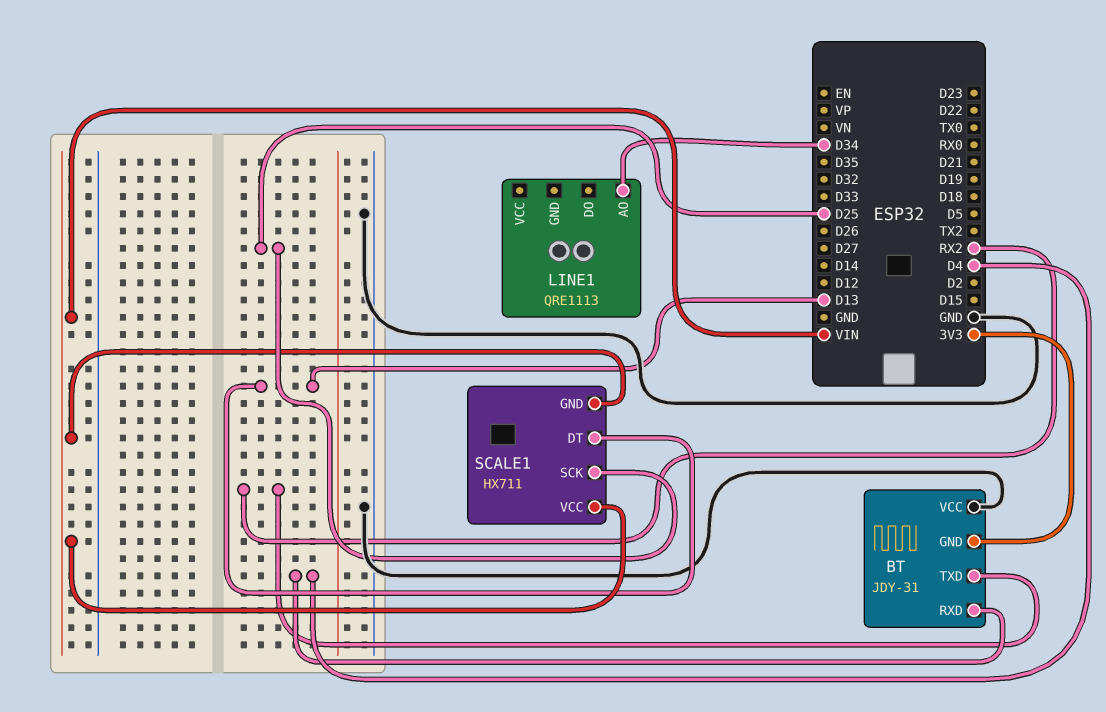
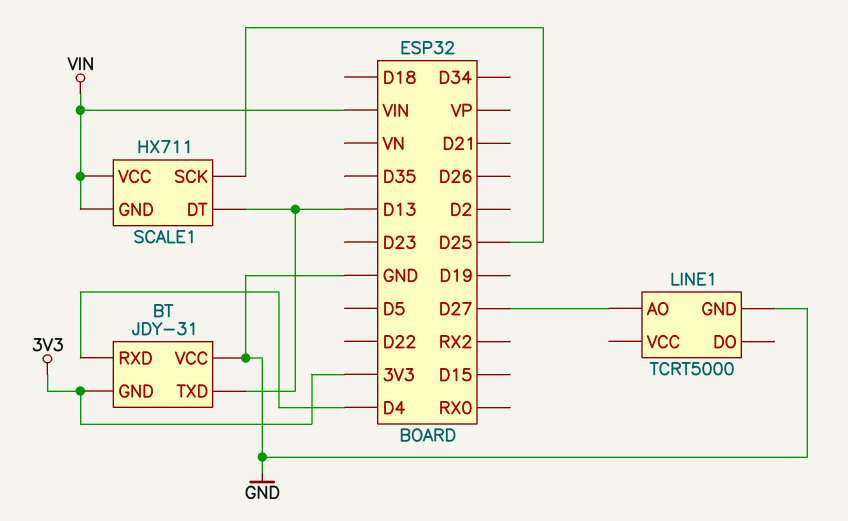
BT pin TXD: RX2 -> D13
LINE1: QRE1113 -> TCRT5000
LINE1 pin AO: D34 -> D27
LINE1 pin GND: none -> GND

